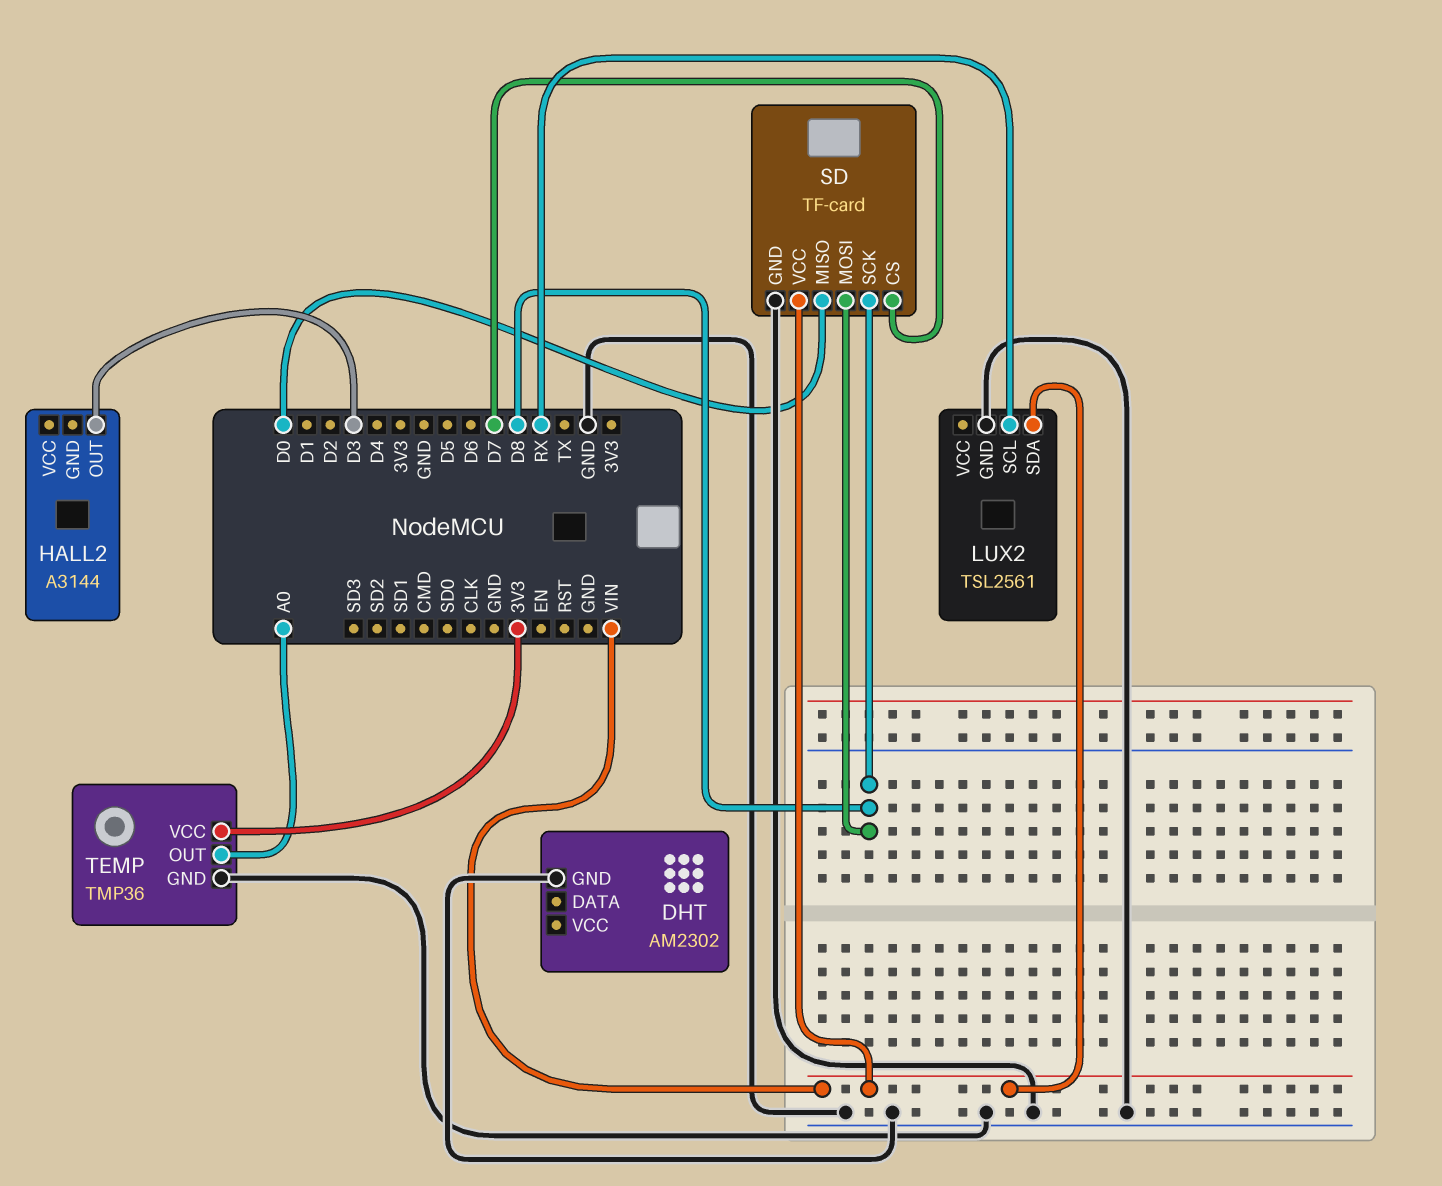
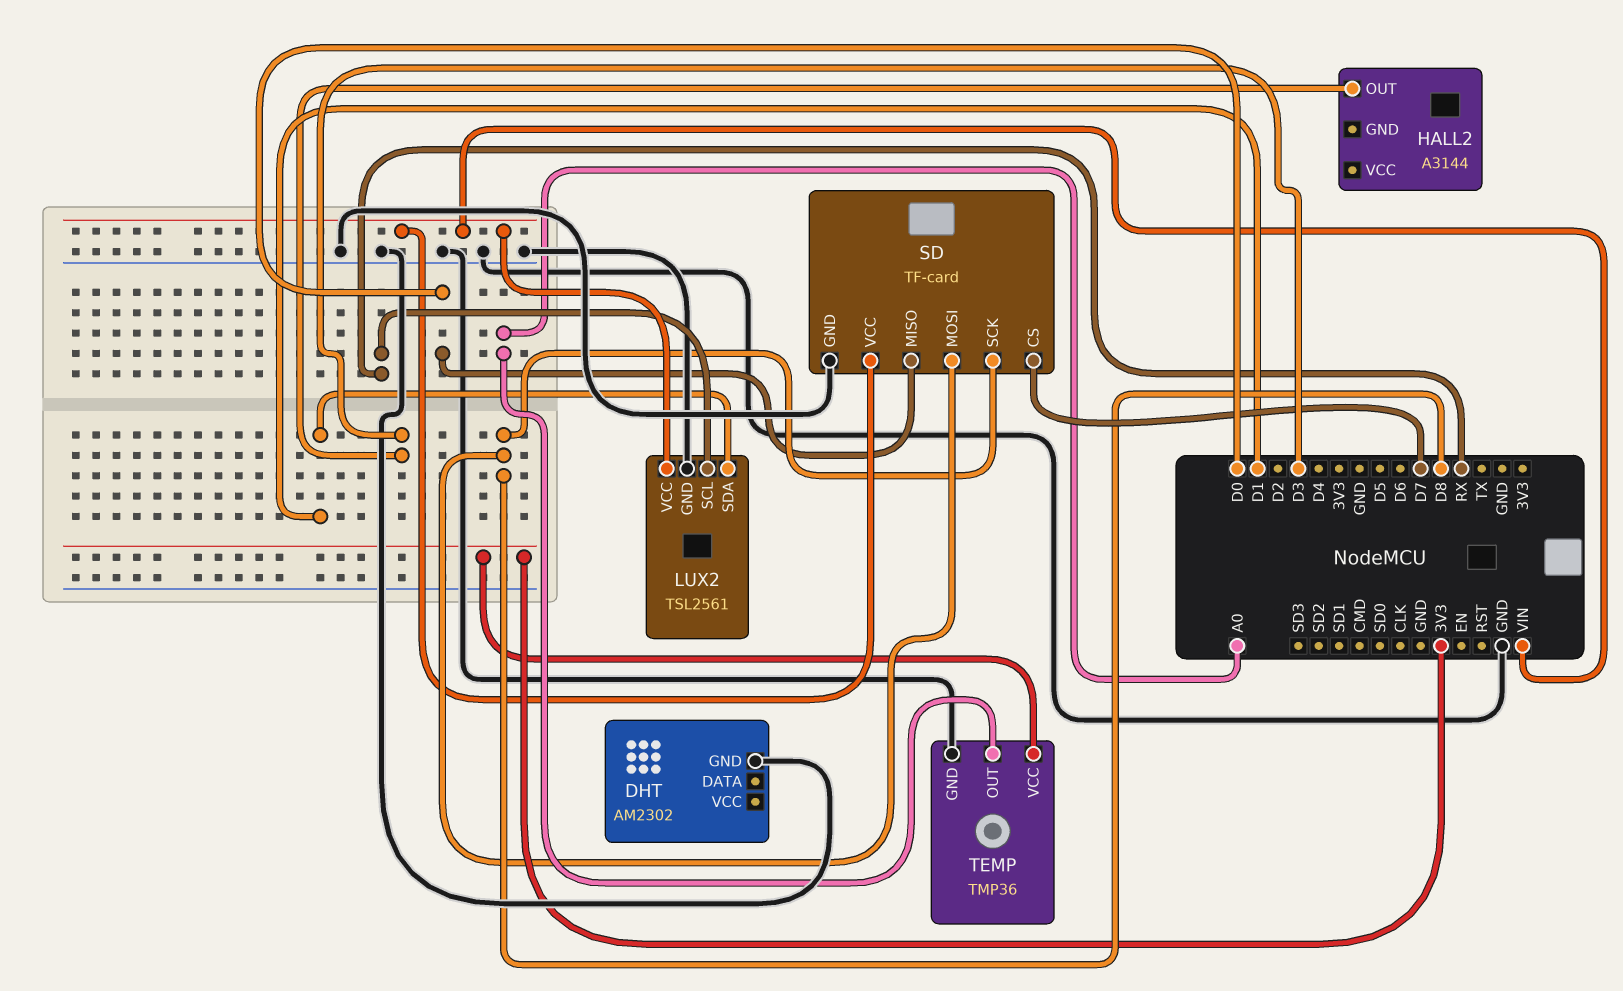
LUX2 pin SDA: VIN -> D1
LUX2 pin VCC: none -> VIN

